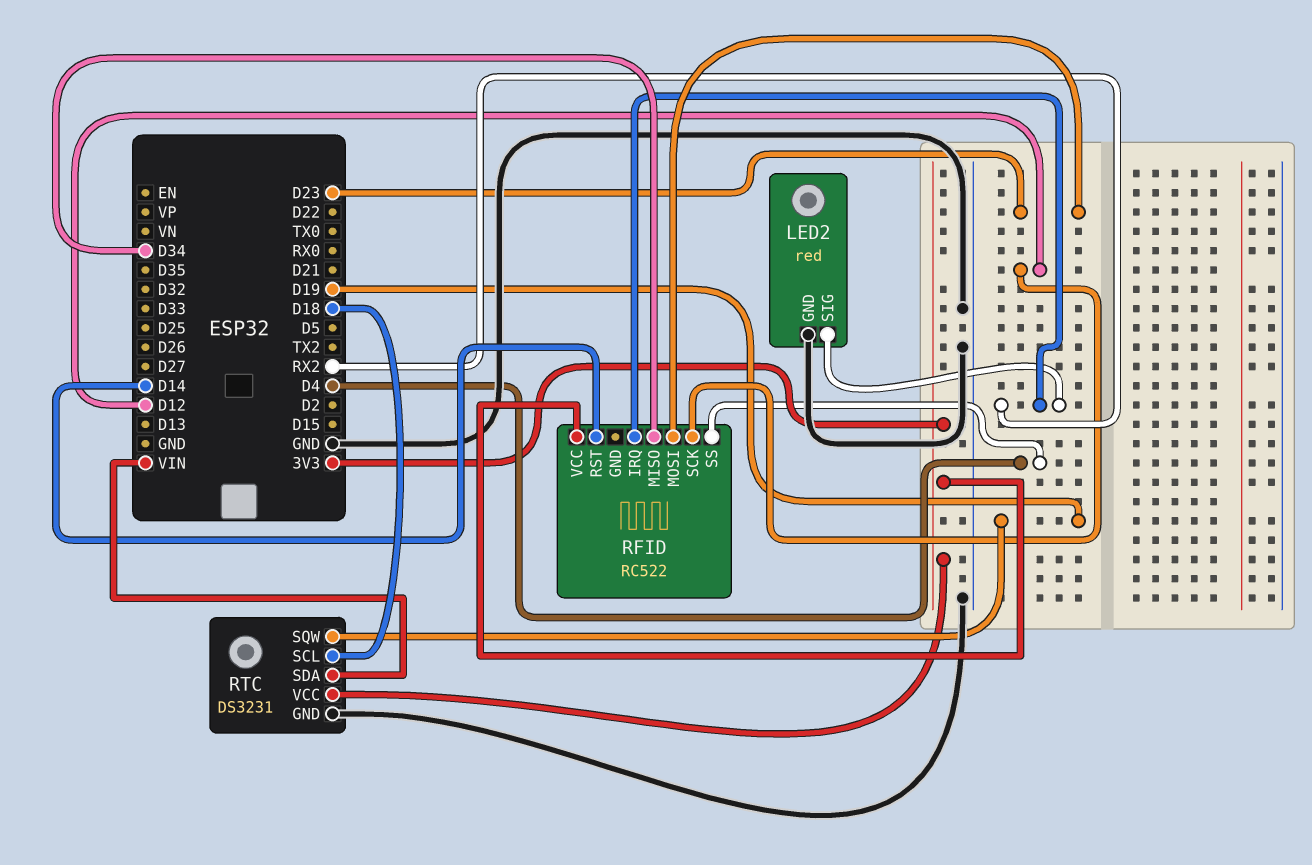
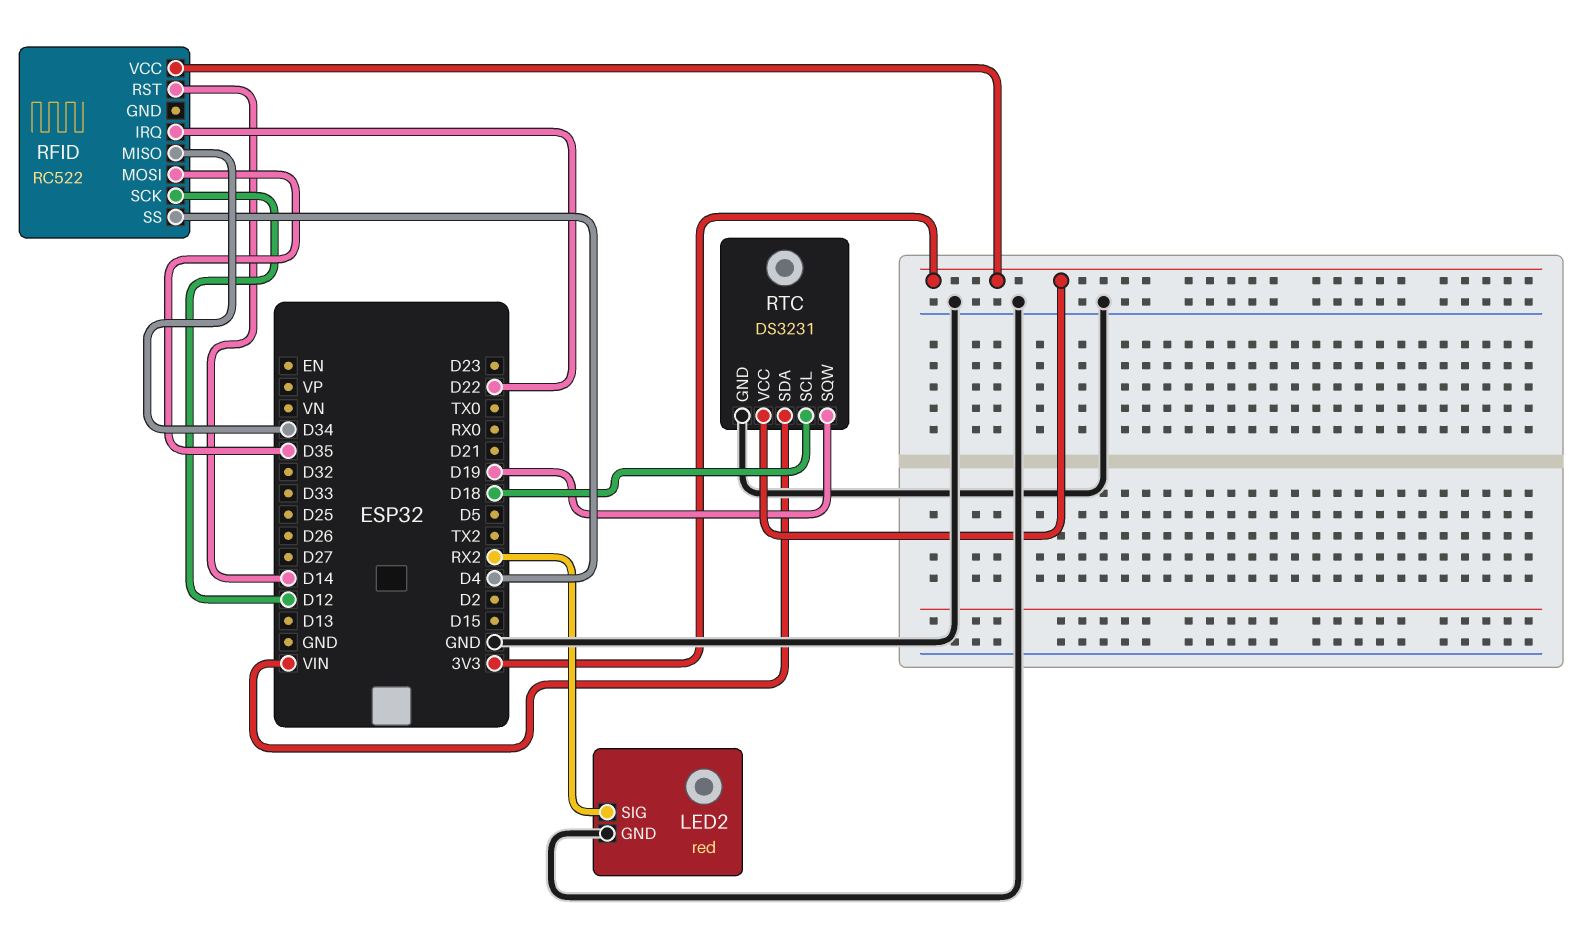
RFID pin IRQ: RX2 -> D22
RFID pin MOSI: D23 -> D35

